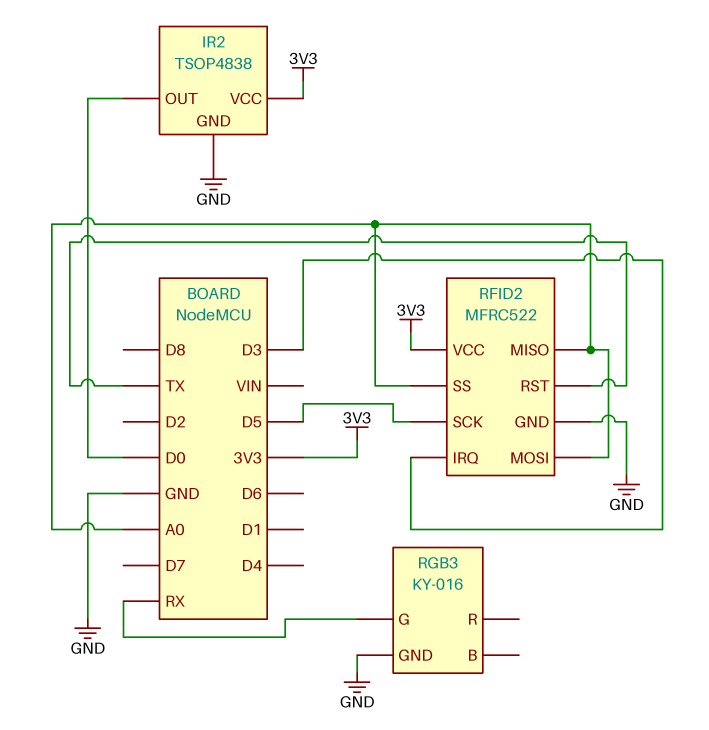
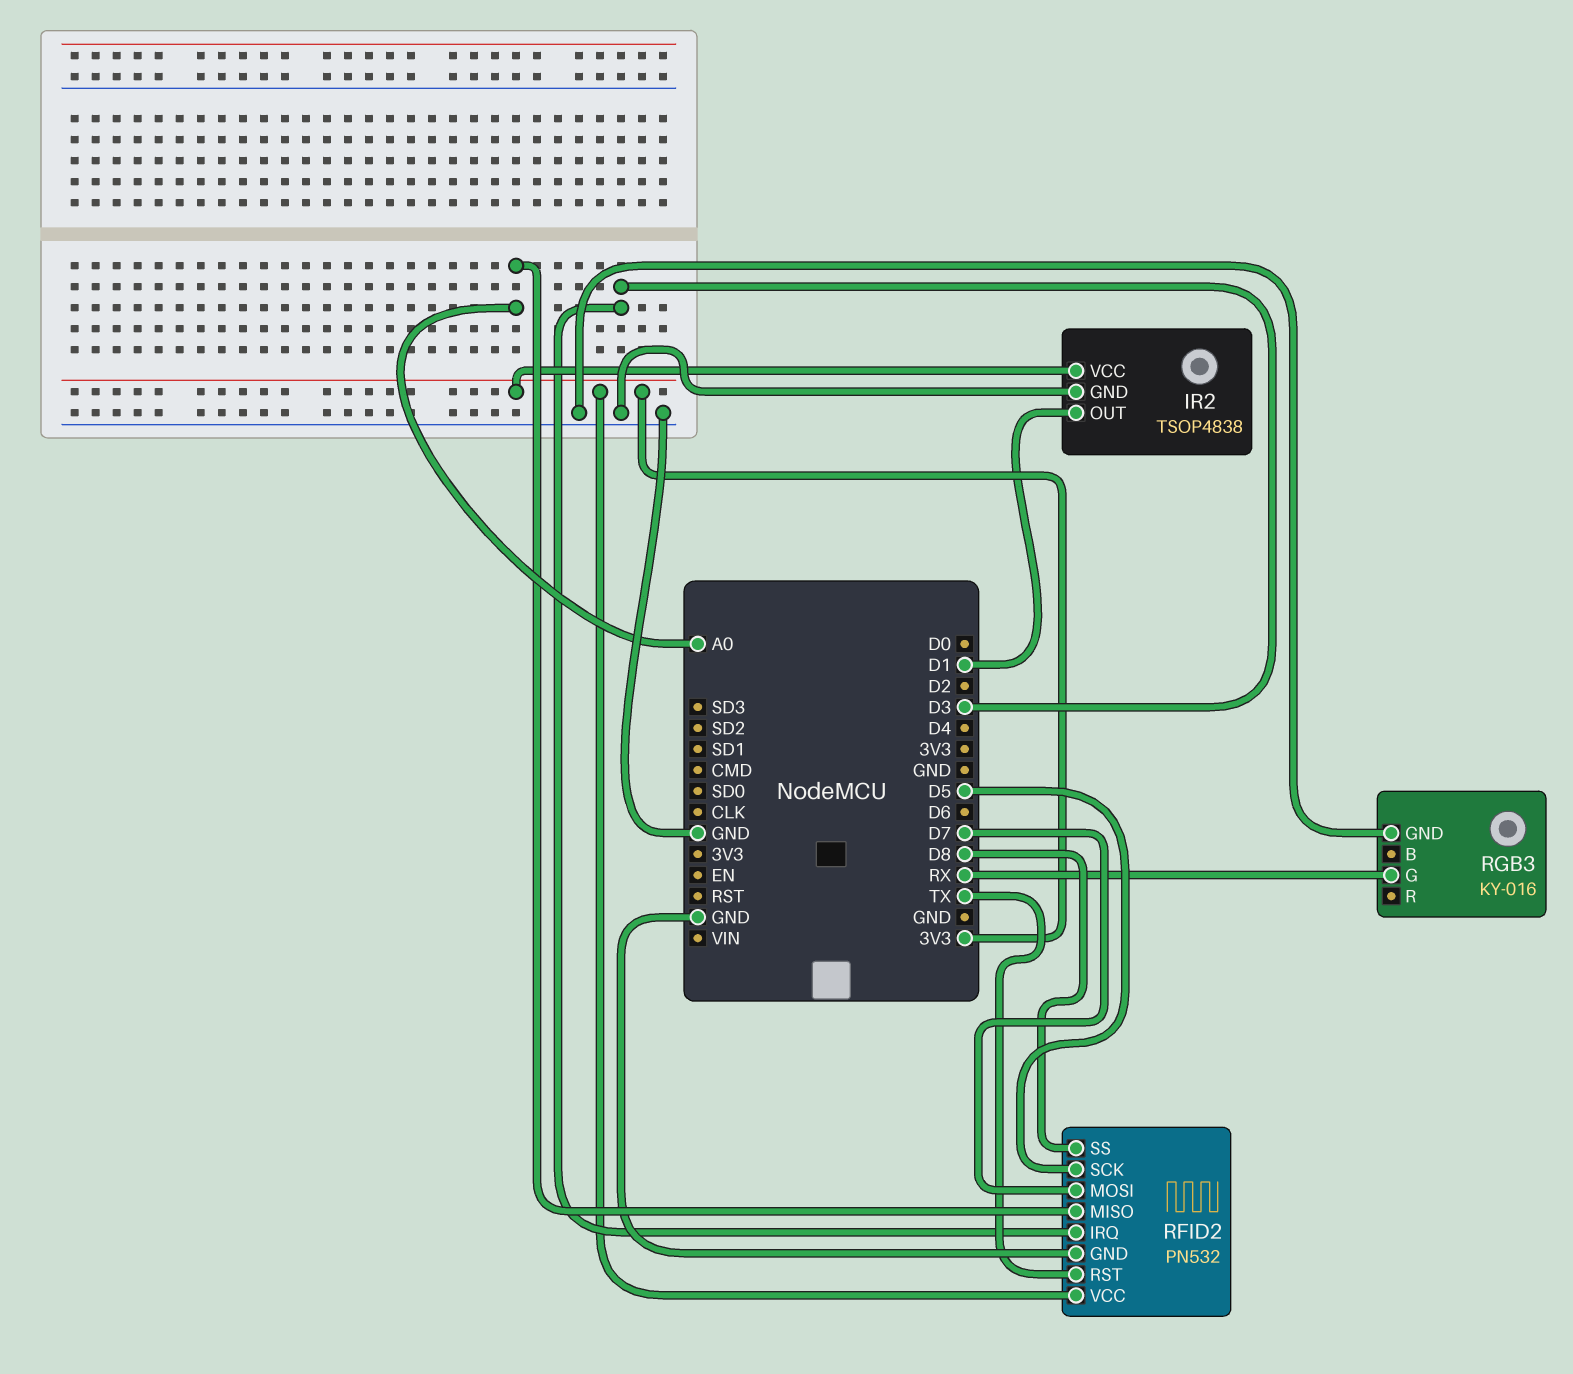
IR2 pin OUT: D0 -> D1
RFID2: MFRC522 -> PN532
RFID2 pin MOSI: A0 -> D7
RFID2 pin SS: A0 -> D8

